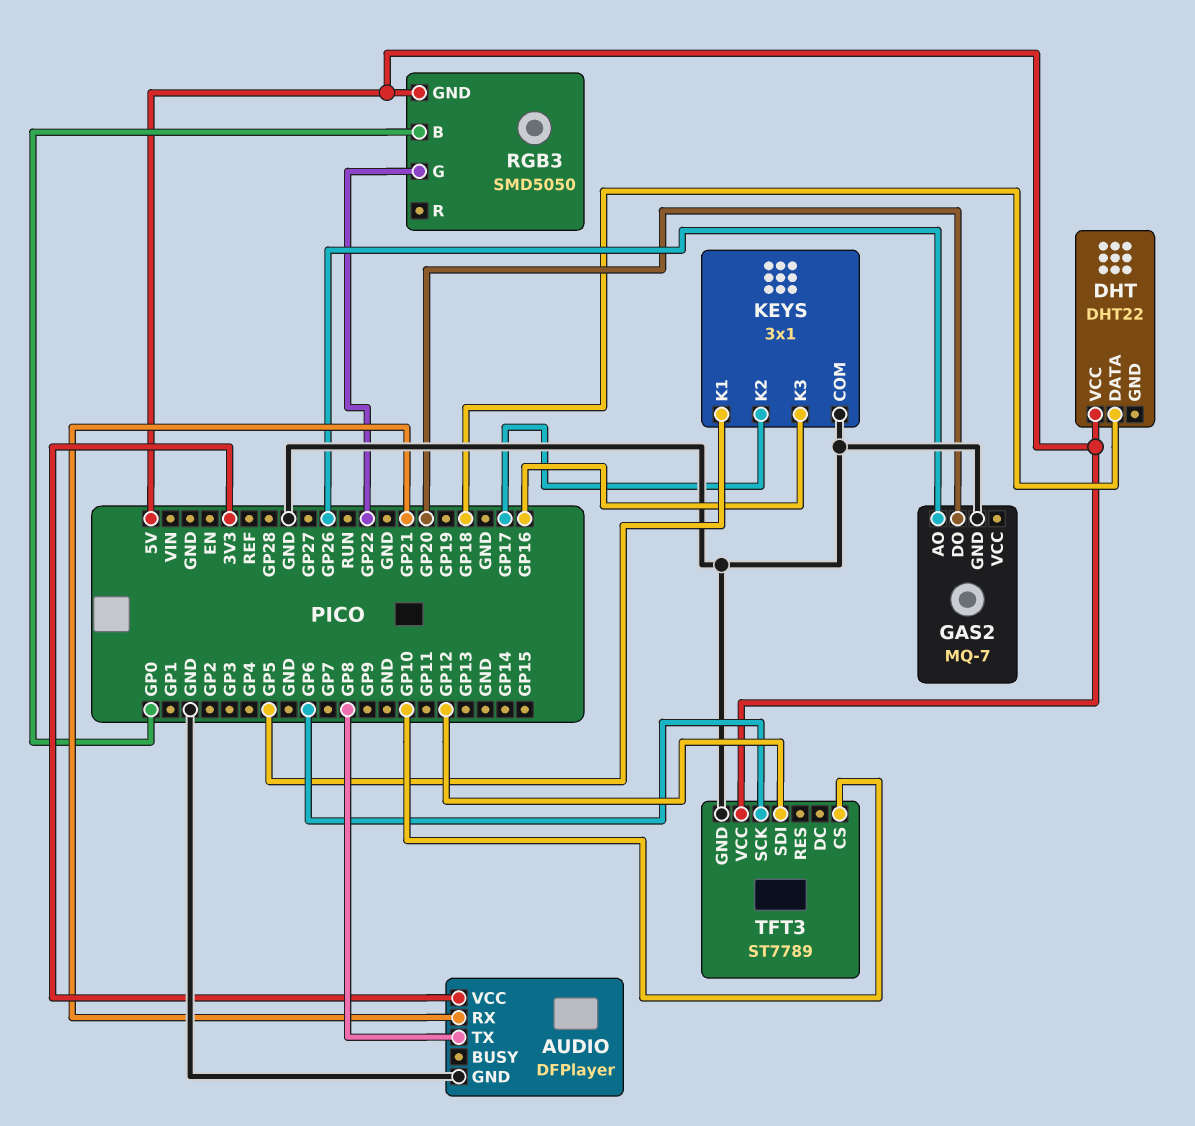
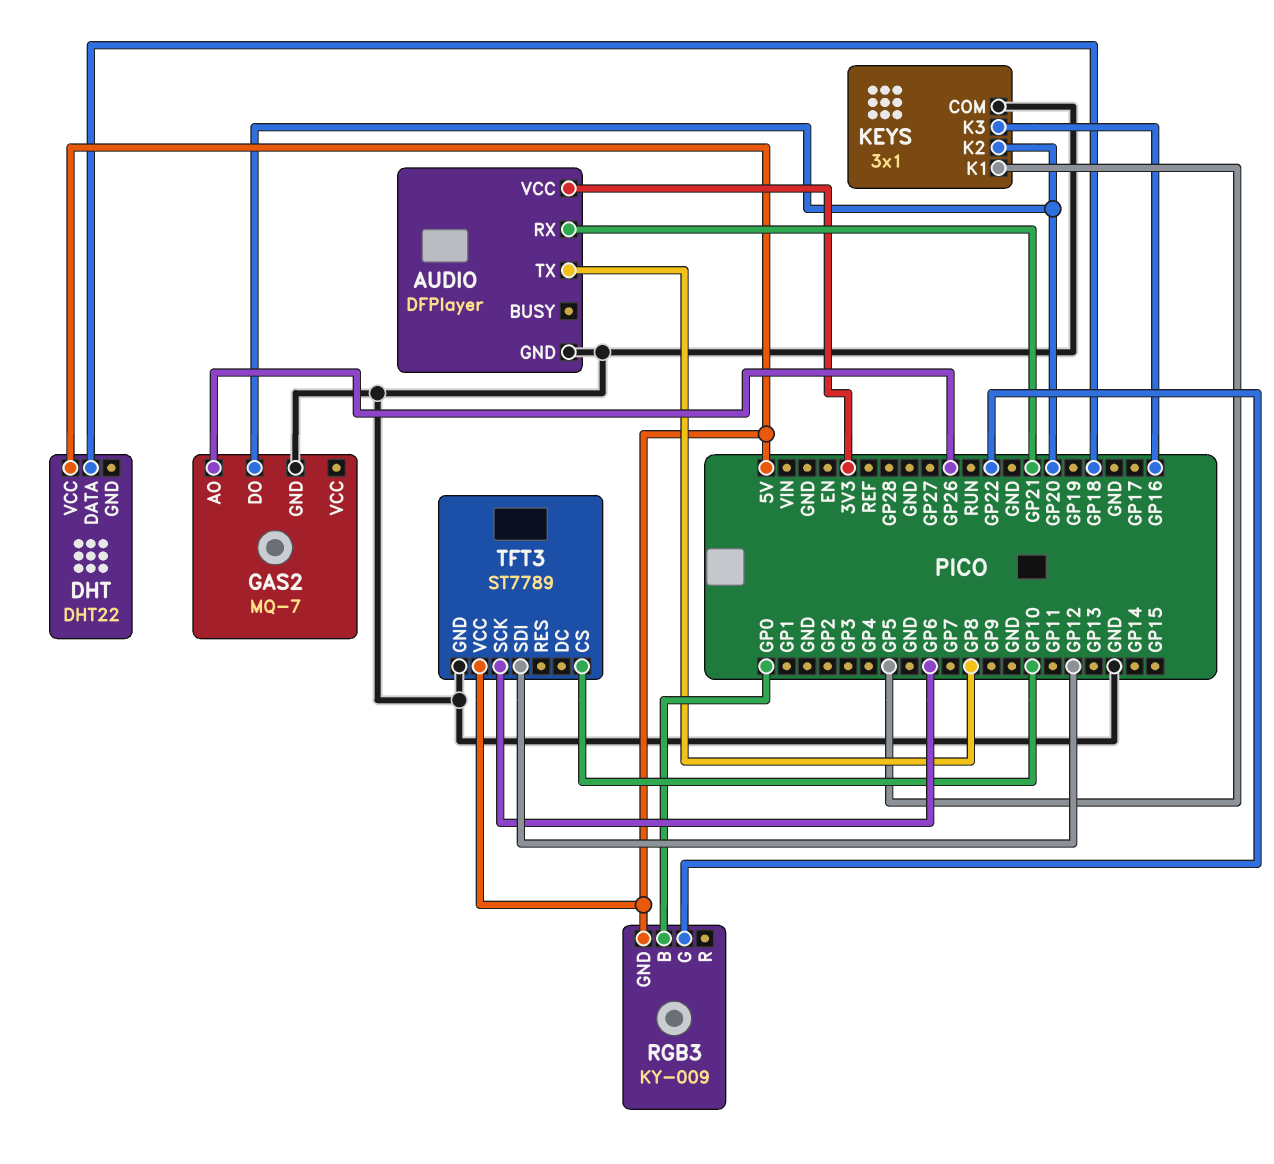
KEYS pin K2: GP17 -> GP20
RGB3: SMD5050 -> KY-009

